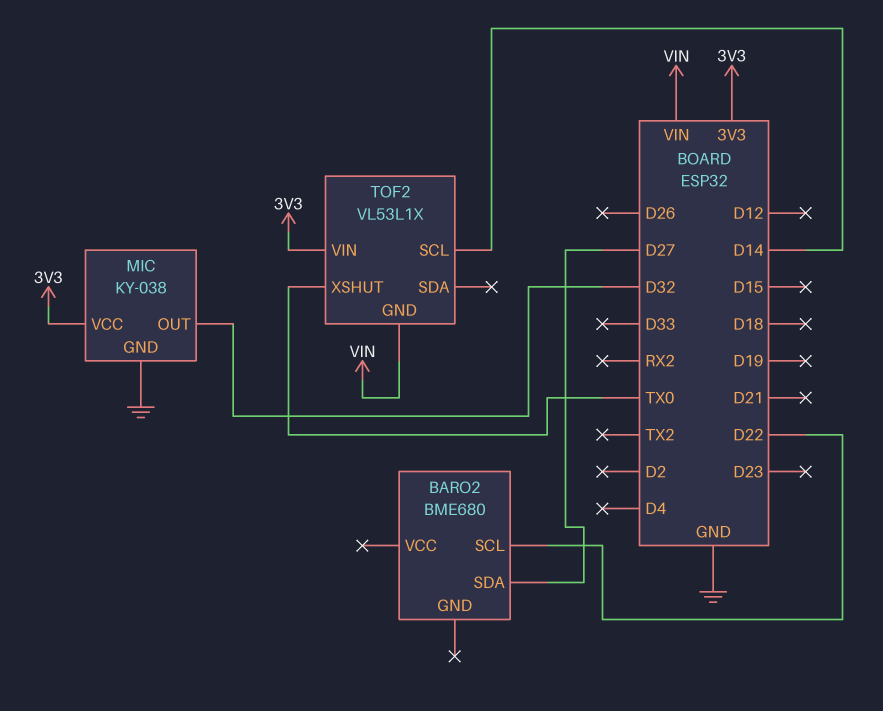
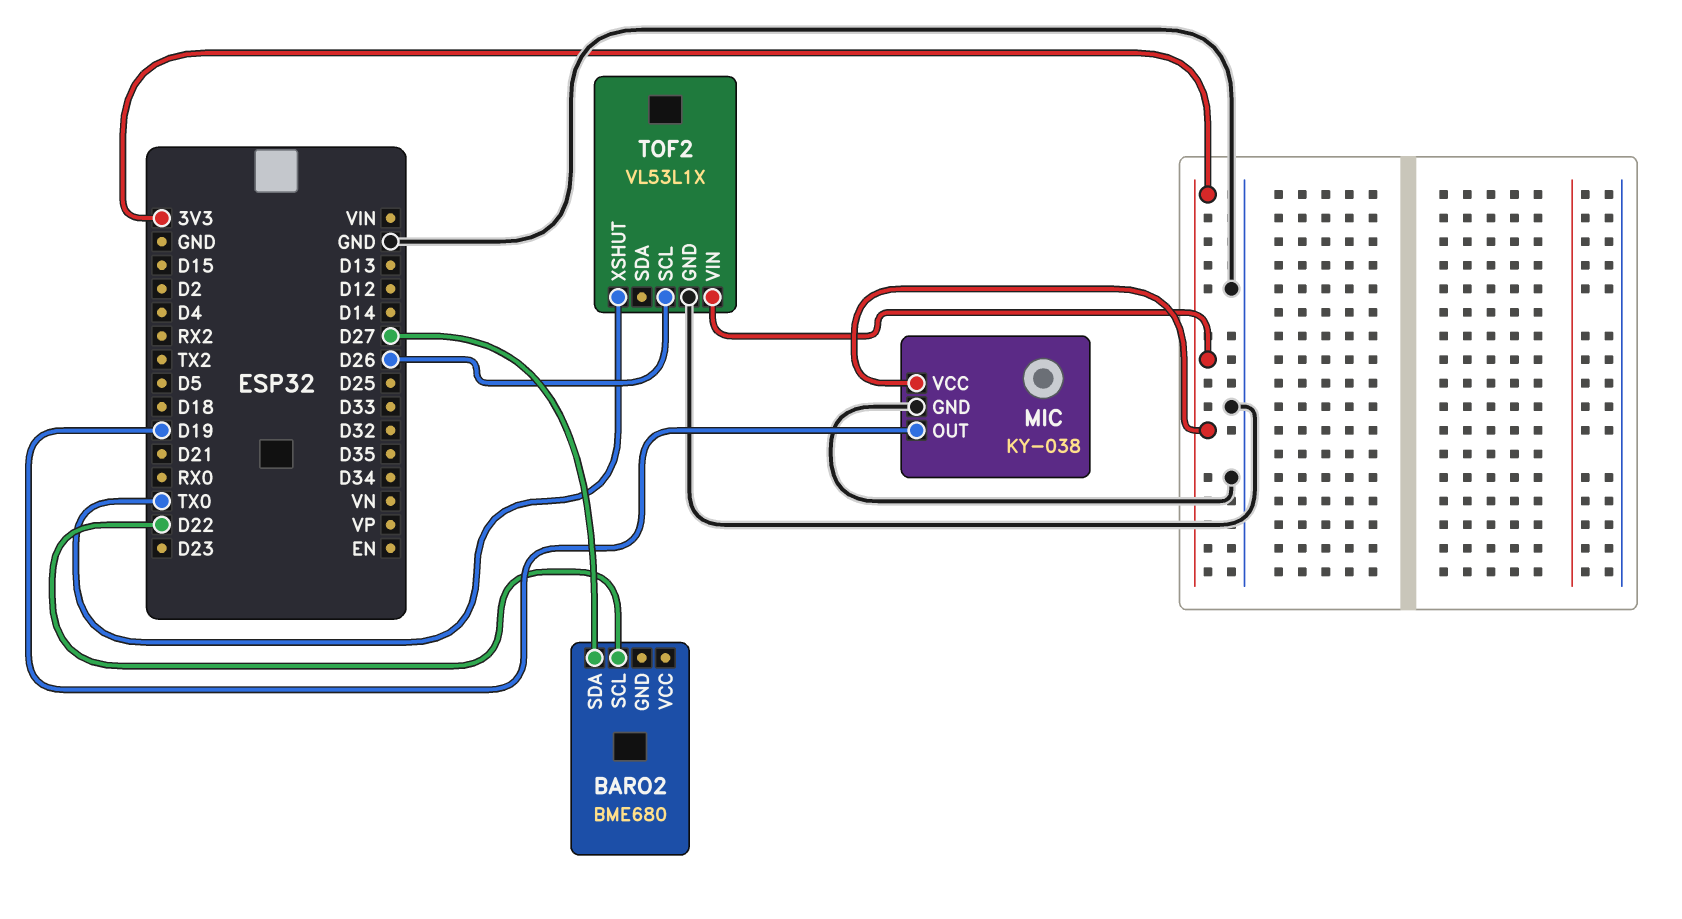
MIC pin OUT: D32 -> D19
TOF2 pin GND: VIN -> GND
TOF2 pin SCL: D14 -> D26

